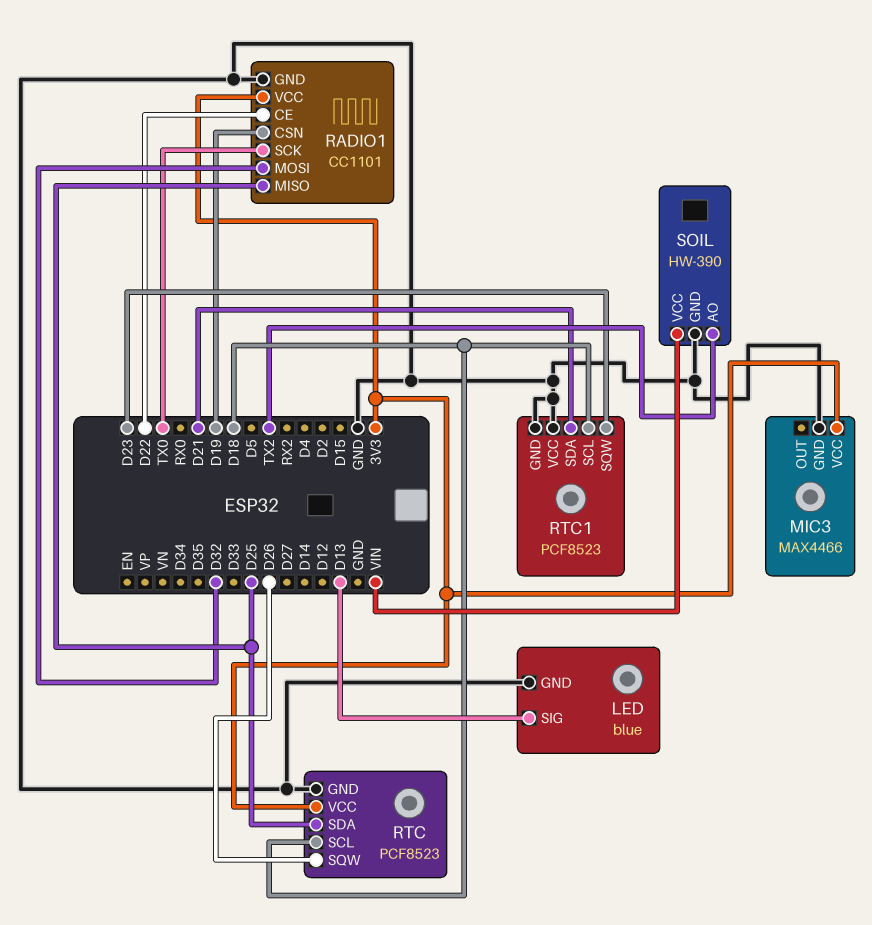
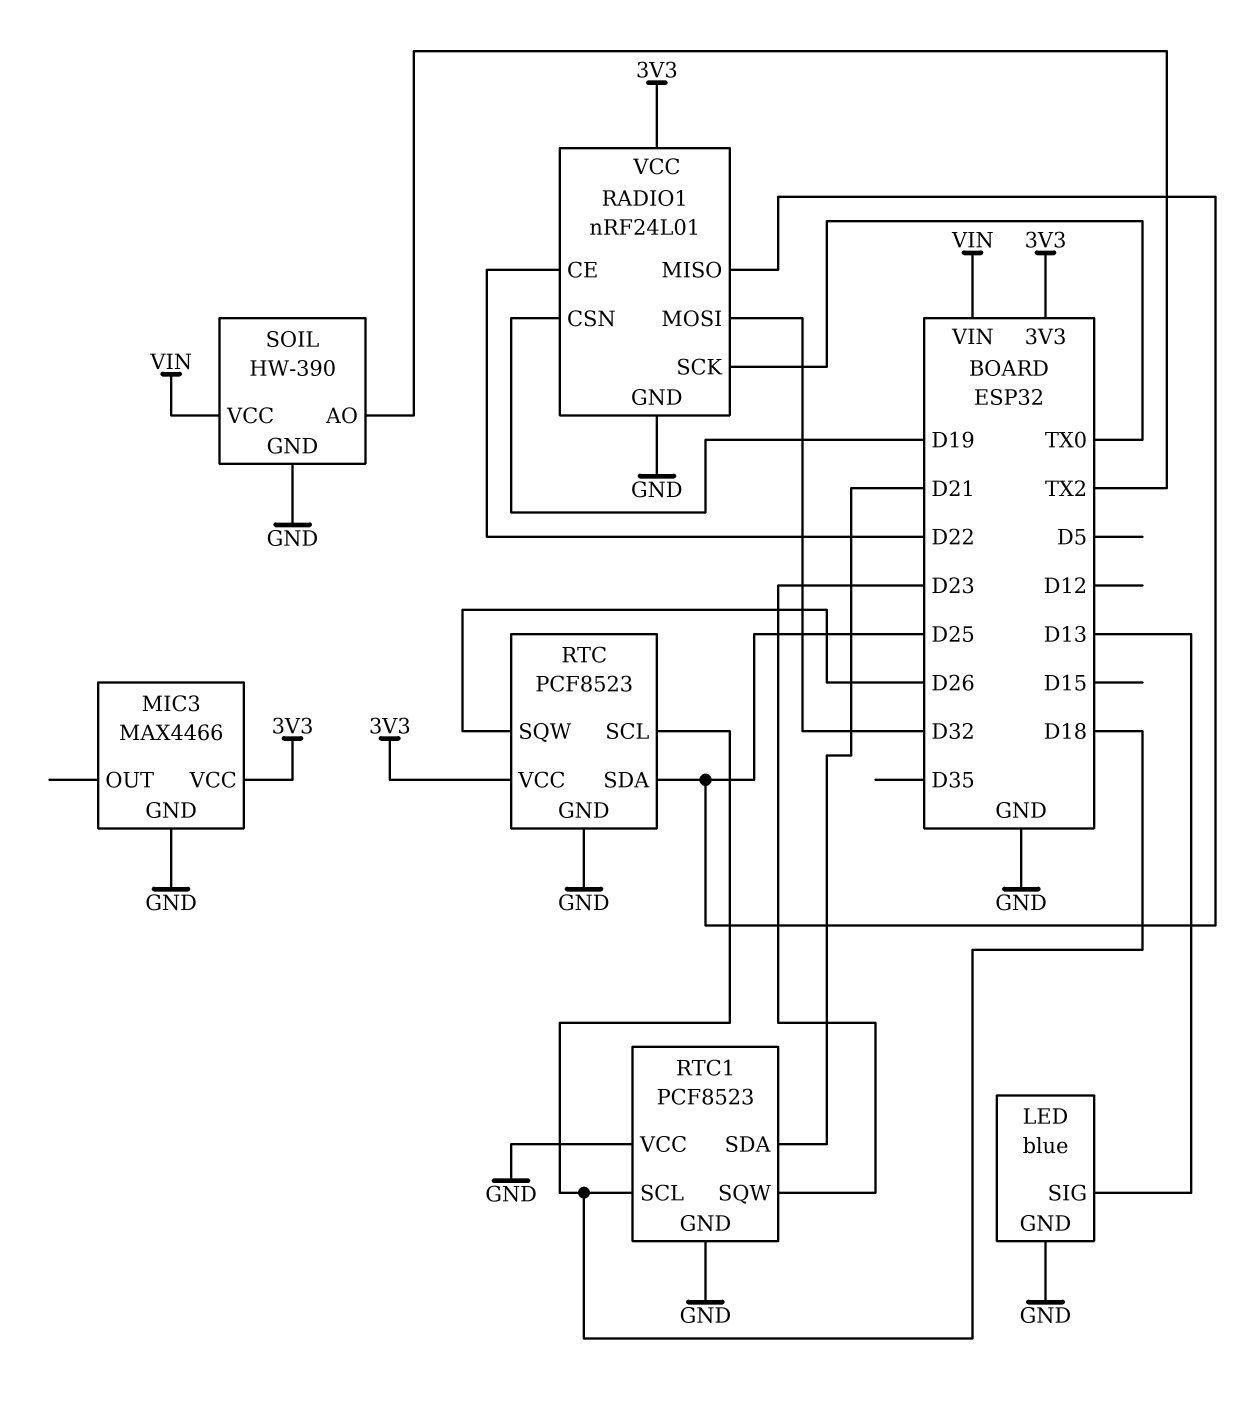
RADIO1: CC1101 -> nRF24L01

